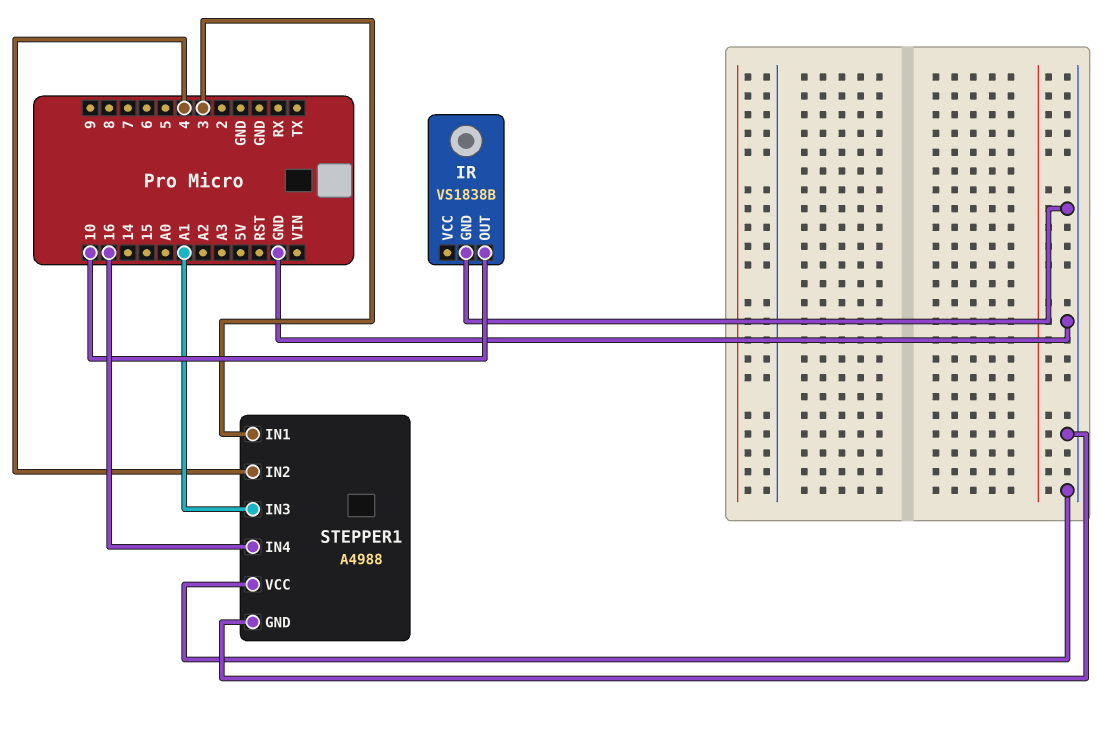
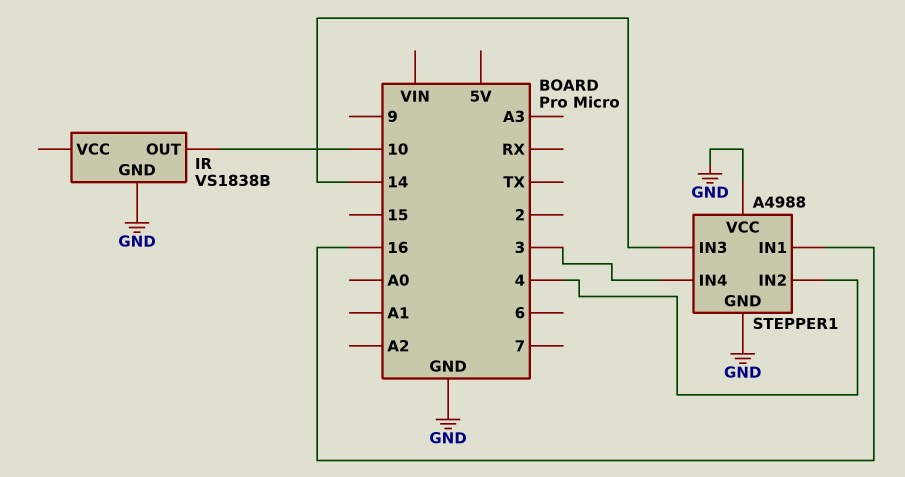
STEPPER1 pin IN1: 3 -> 16
STEPPER1 pin IN3: A1 -> 14
STEPPER1 pin IN4: 16 -> 3

